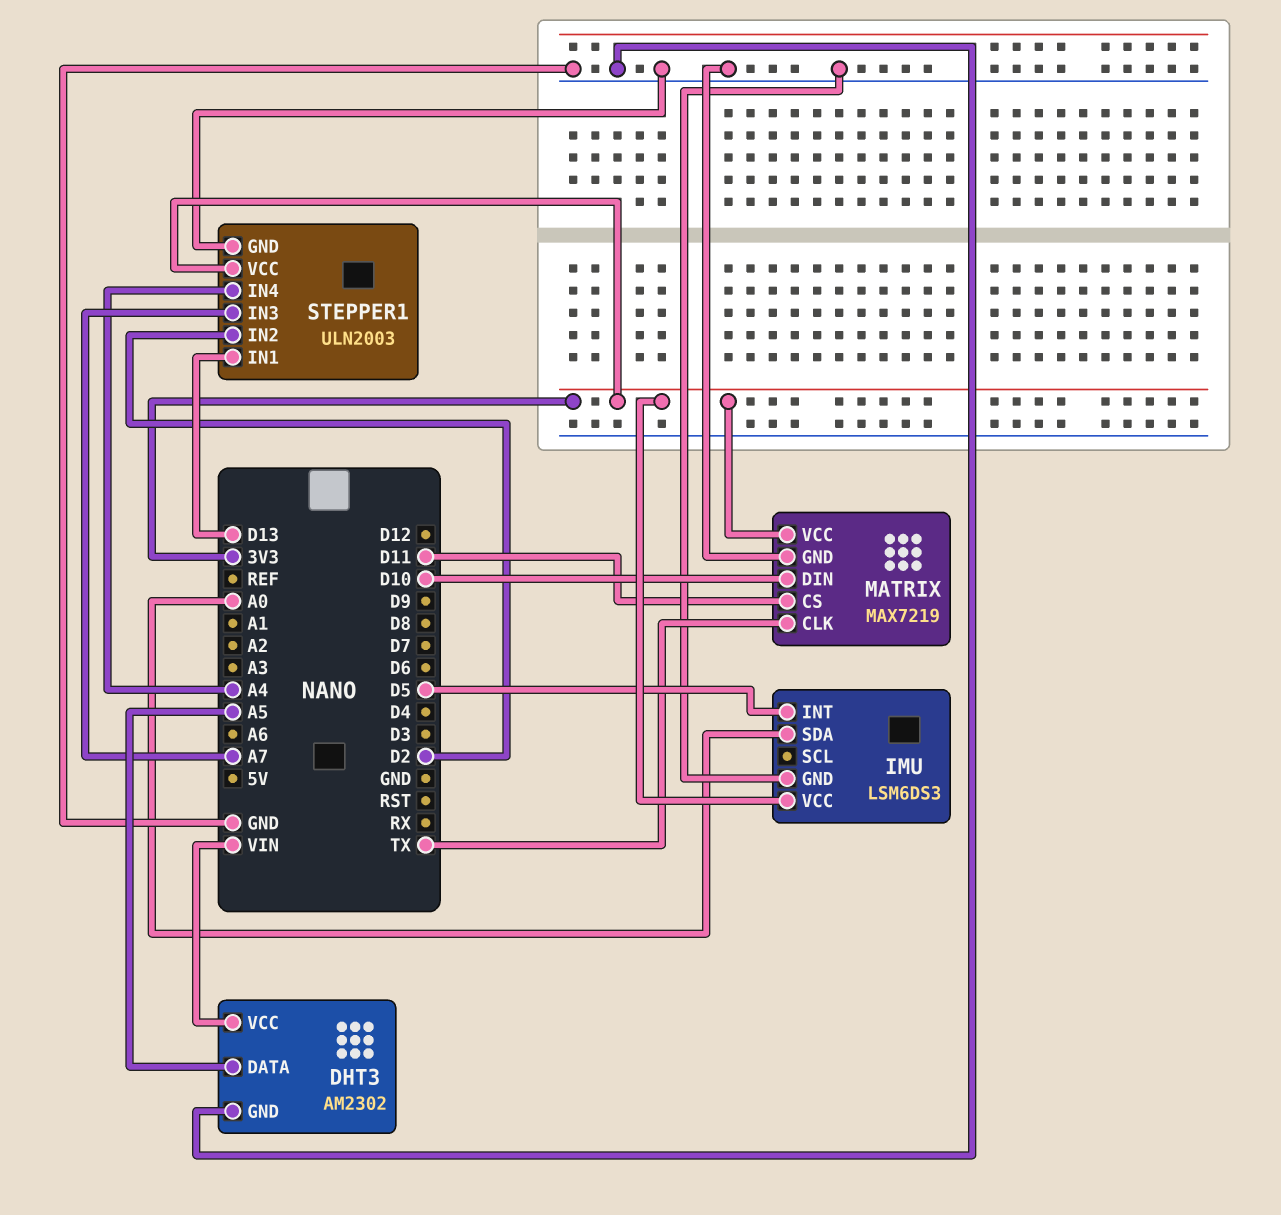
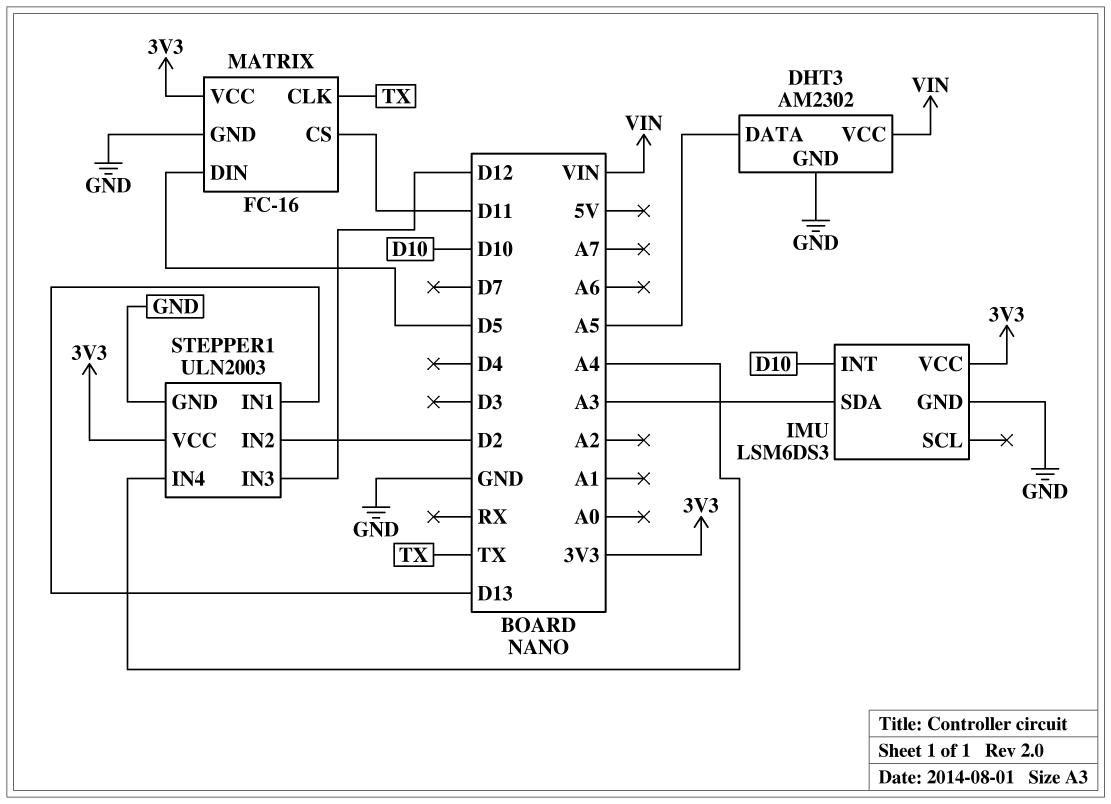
IMU pin INT: D5 -> D10
IMU pin SDA: A0 -> A3
MATRIX: MAX7219 -> FC-16
MATRIX pin DIN: D10 -> D5
STEPPER1 pin IN3: A7 -> D12

